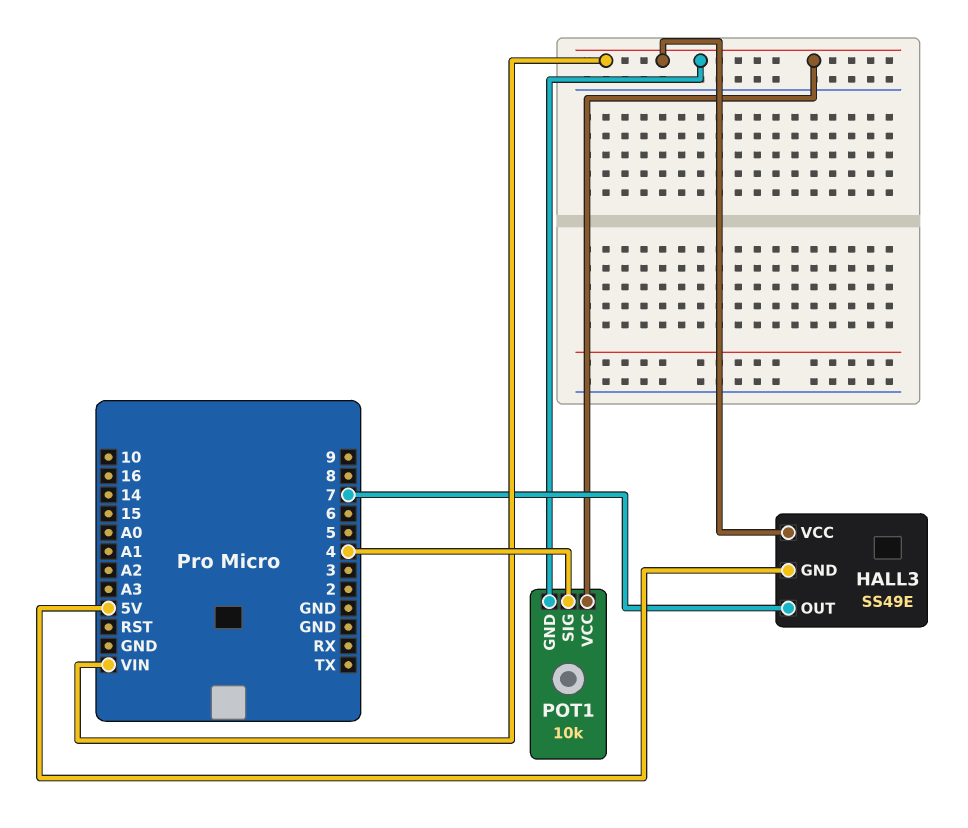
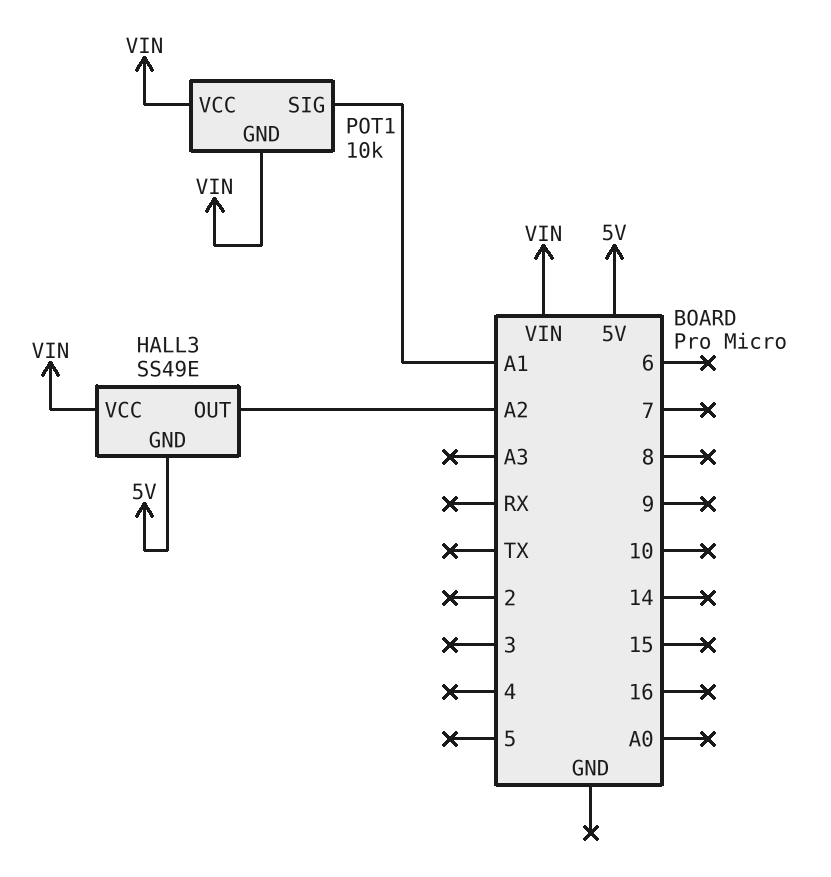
HALL3 pin OUT: 7 -> A2
POT1 pin SIG: 4 -> A1

